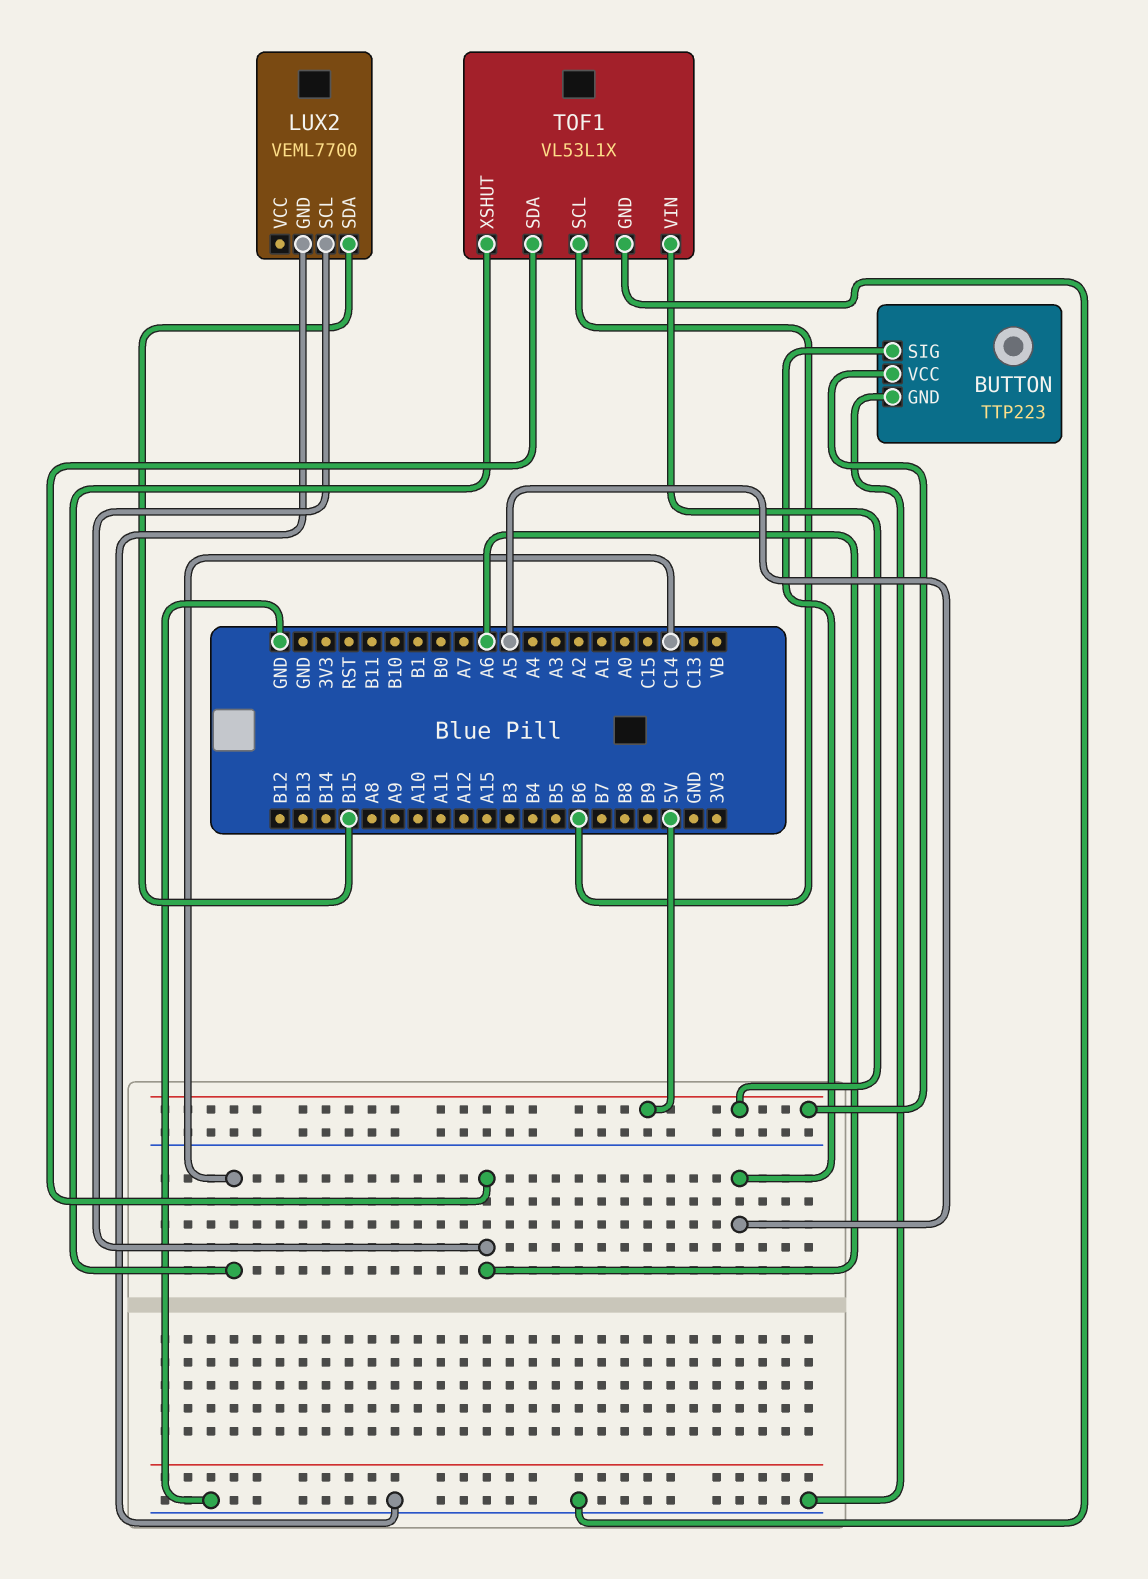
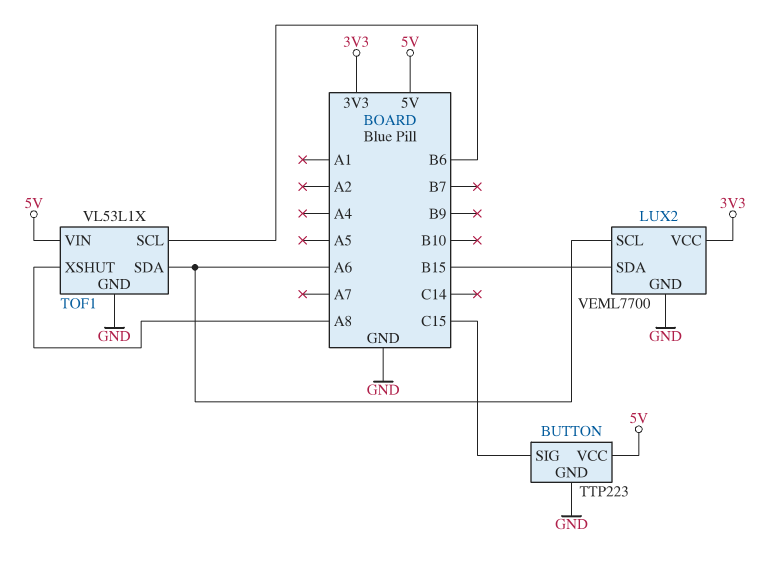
BUTTON pin SIG: A5 -> C15
LUX2 pin VCC: none -> 3V3
TOF1 pin XSHUT: C14 -> A8

